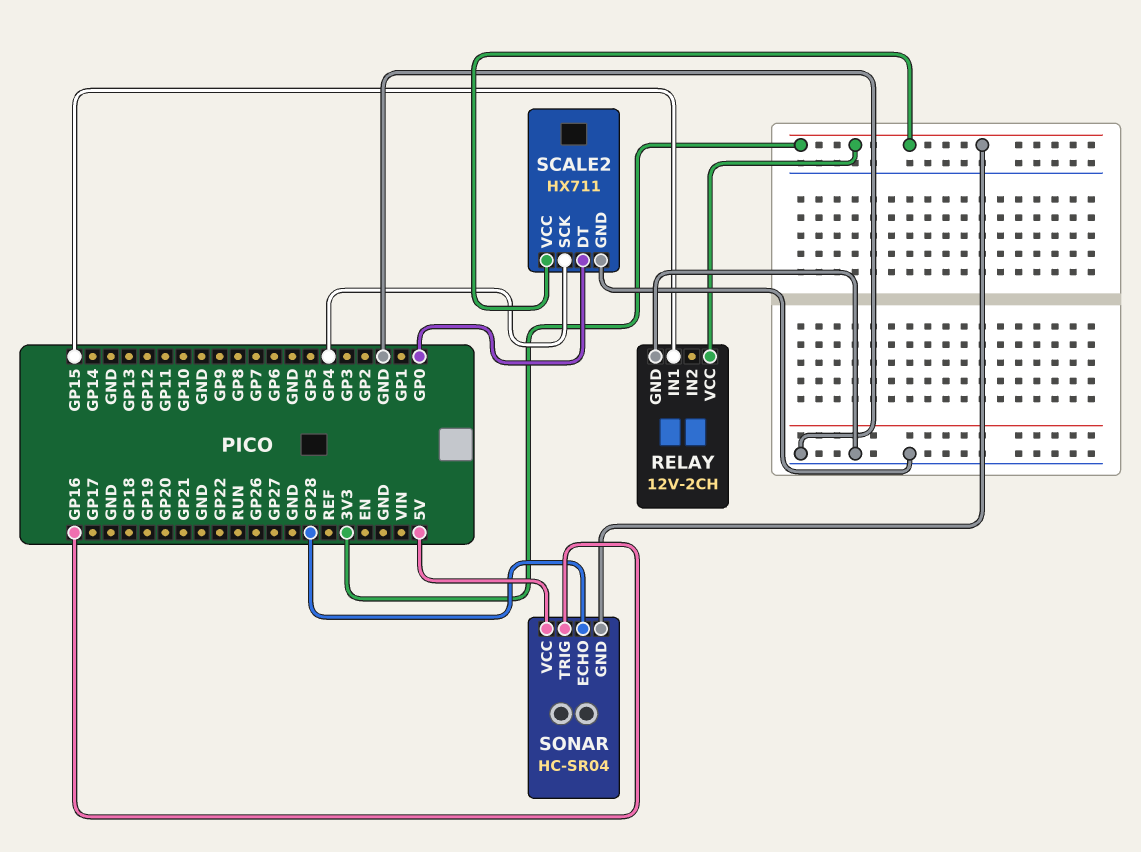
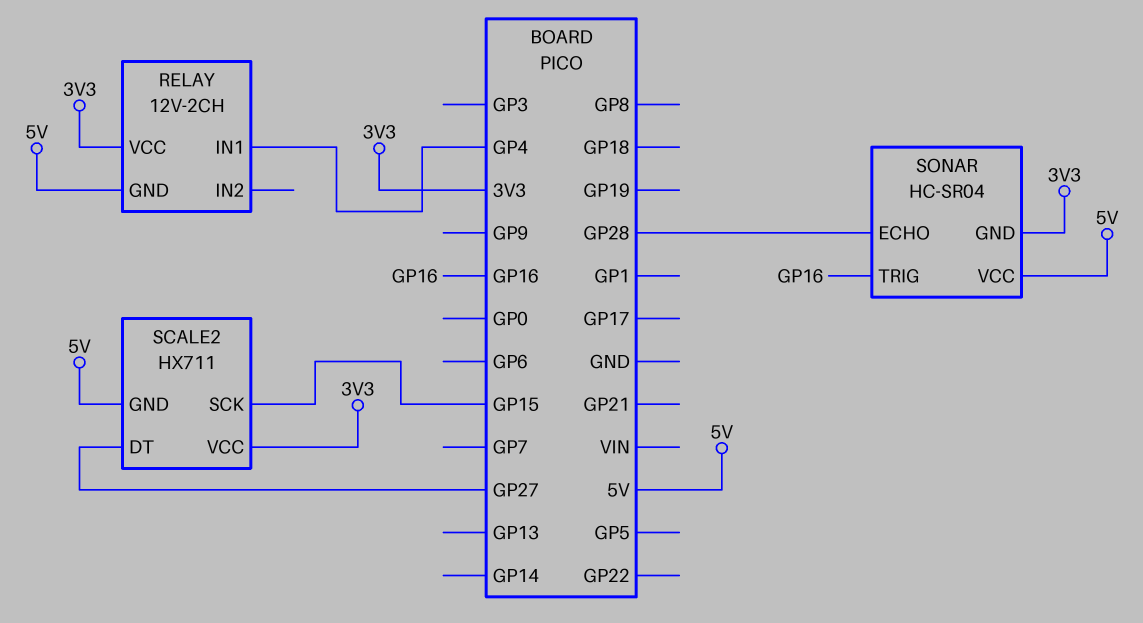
RELAY pin GND: GND -> 5V
RELAY pin IN1: GP15 -> GP4
SCALE2 pin DT: GP0 -> GP27
SCALE2 pin GND: GND -> 5V
SCALE2 pin SCK: GP4 -> GP15

